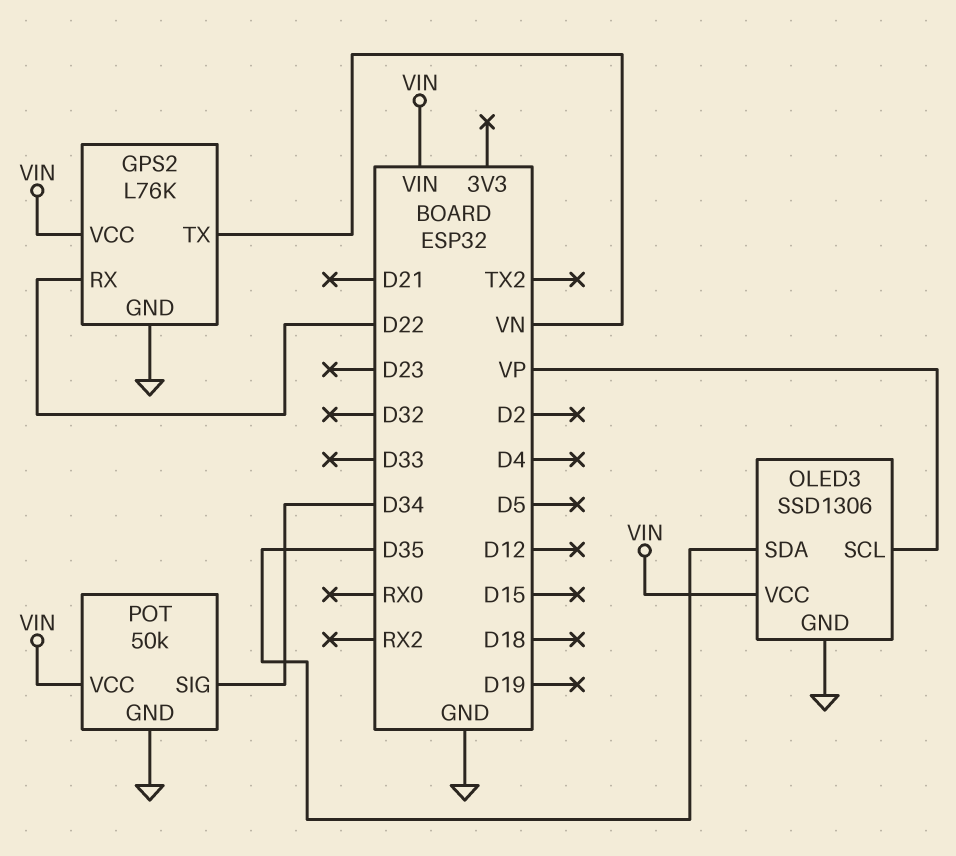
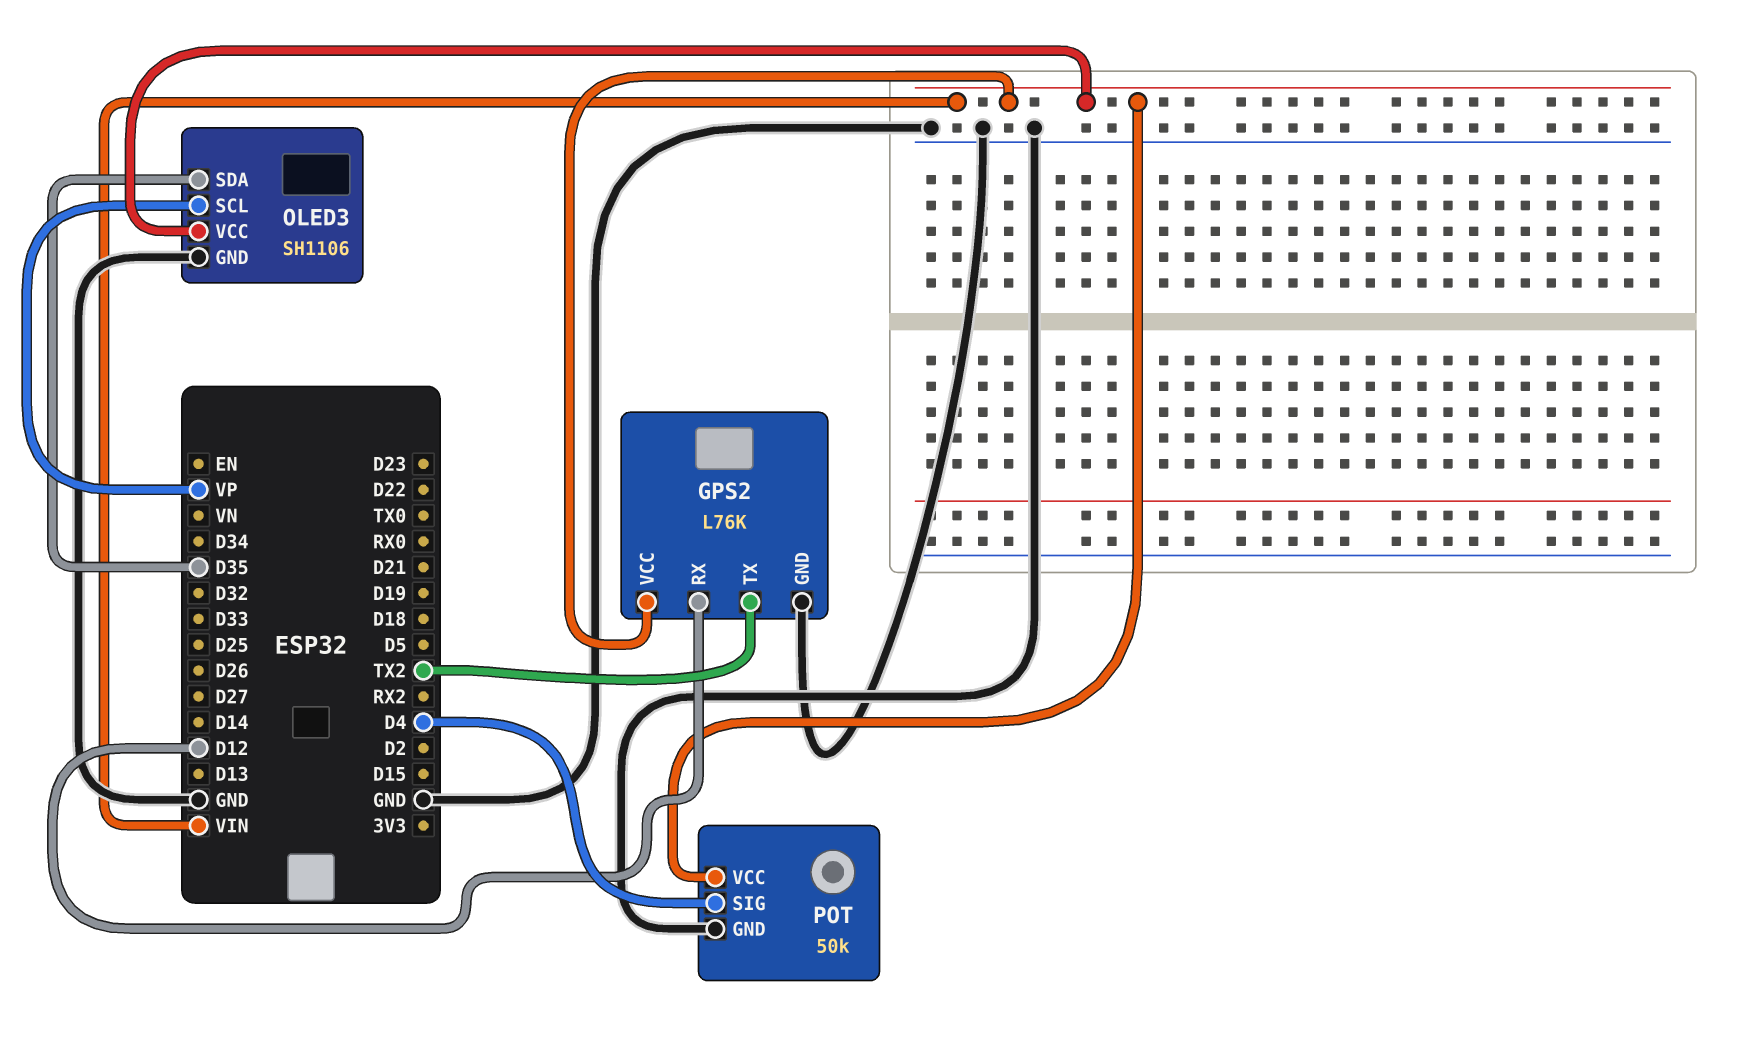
GPS2 pin RX: D22 -> D12
GPS2 pin TX: VN -> TX2
OLED3: SSD1306 -> SH1106
POT pin SIG: D34 -> D4

